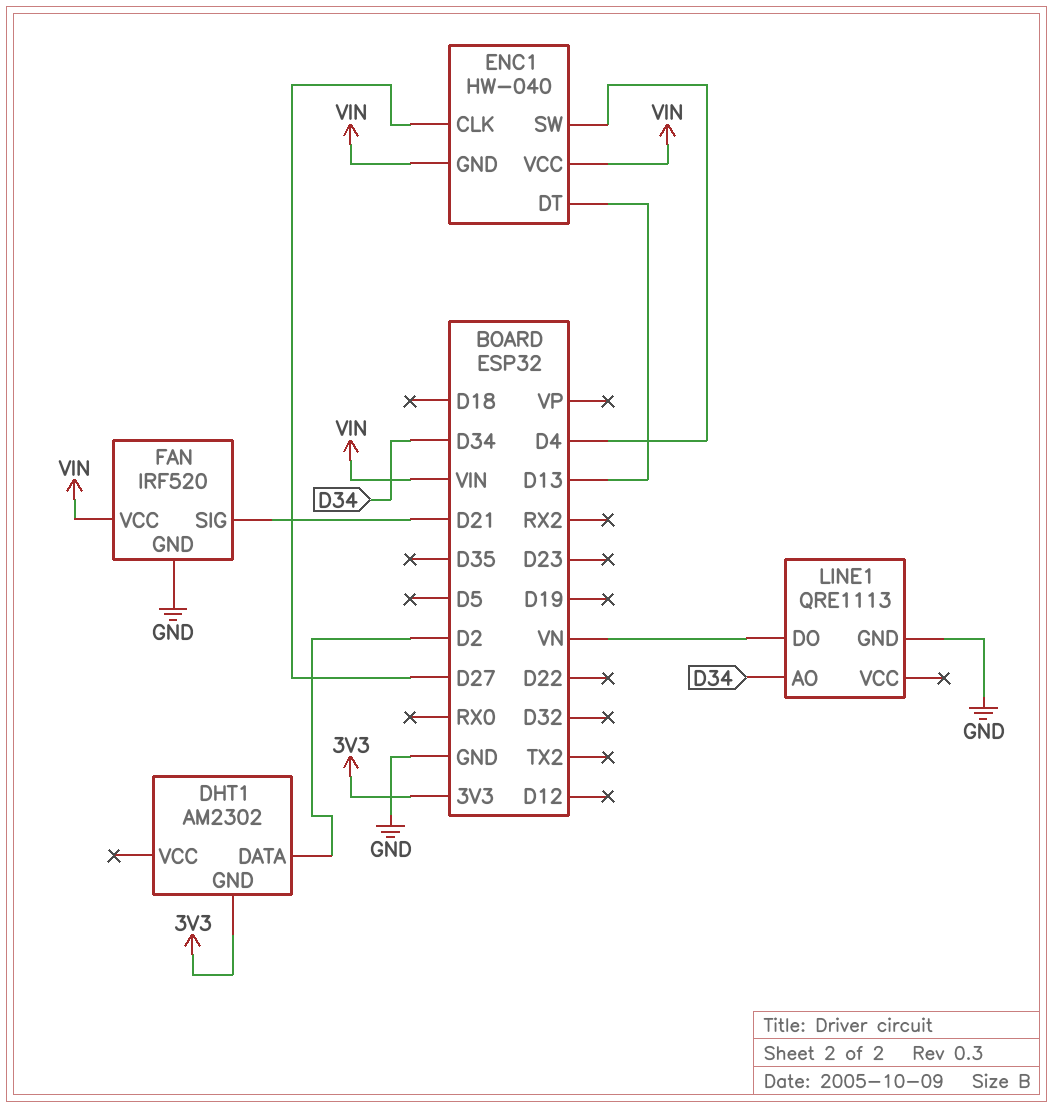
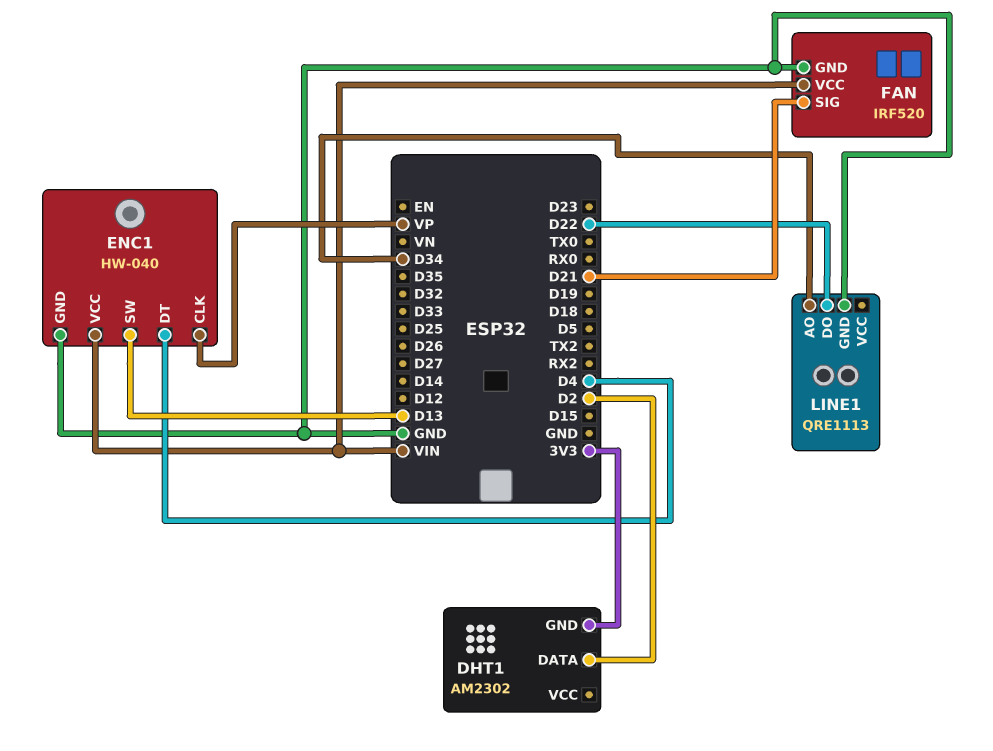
ENC1 pin CLK: D27 -> VP
ENC1 pin DT: D13 -> D4
ENC1 pin GND: VIN -> GND
ENC1 pin SW: D4 -> D13
LINE1 pin DO: VN -> D22

